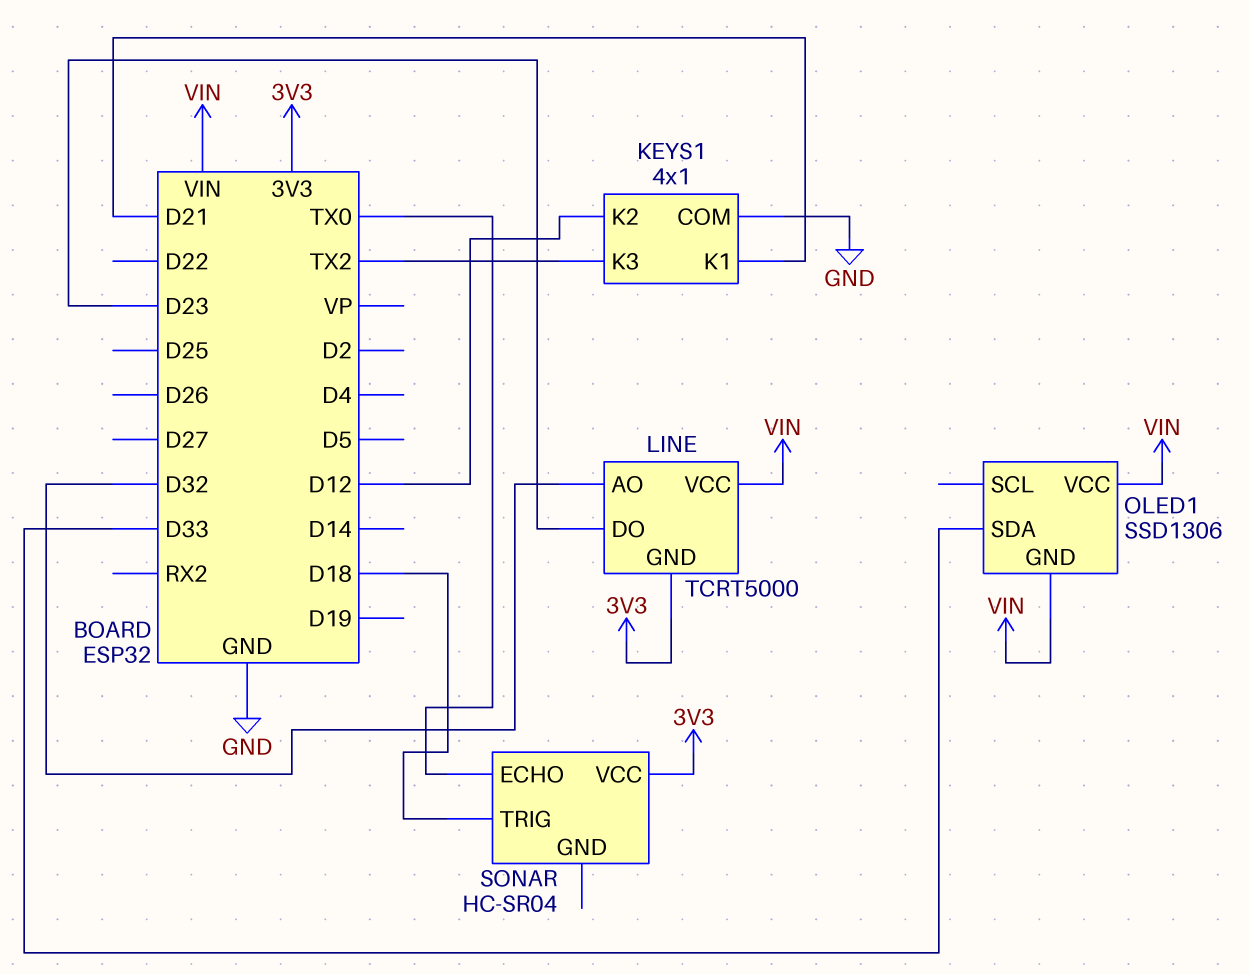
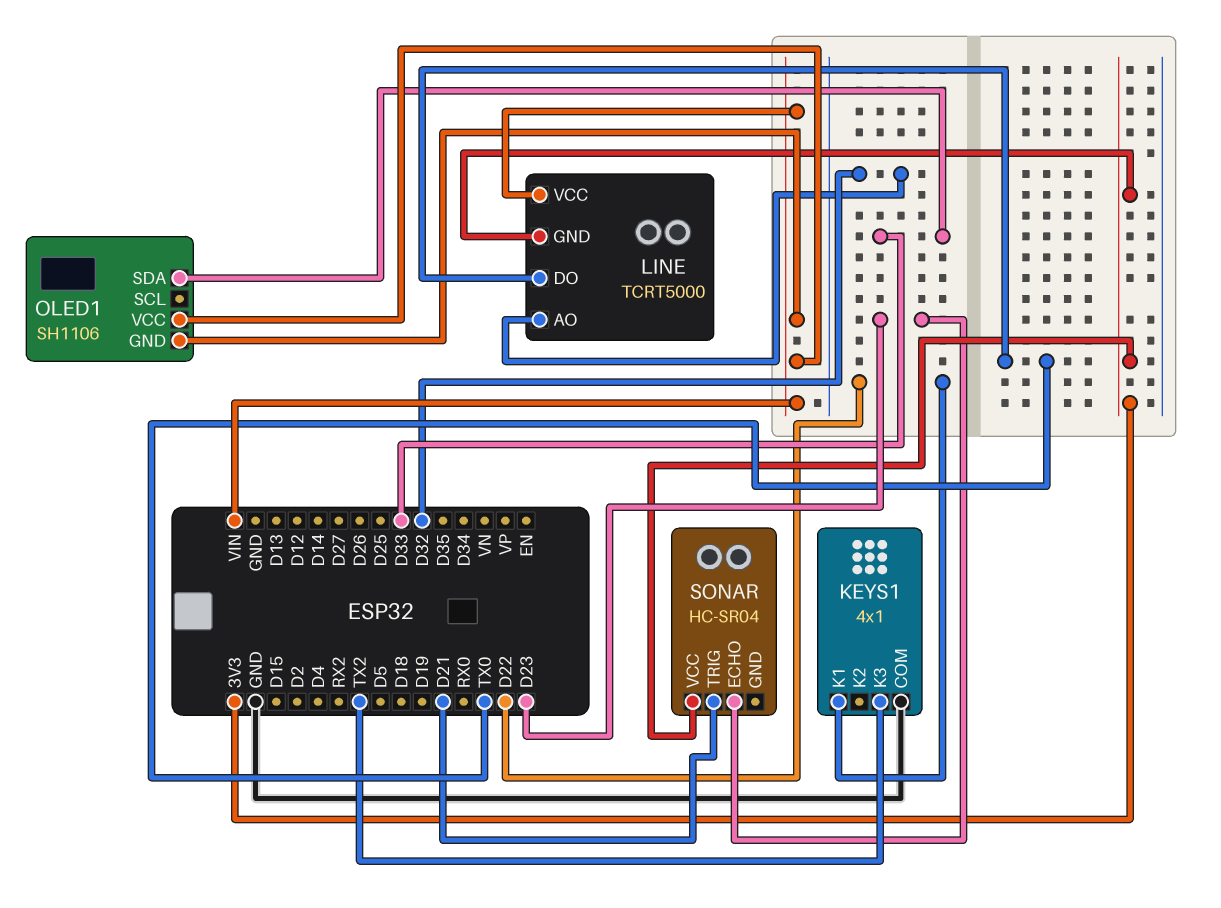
KEYS1 pin K1: D21 -> D22
KEYS1 pin K2: D12 -> none
LINE pin DO: D23 -> TX0
OLED1: SSD1306 -> SH1106
SONAR pin ECHO: TX0 -> D23
SONAR pin TRIG: D18 -> D21

